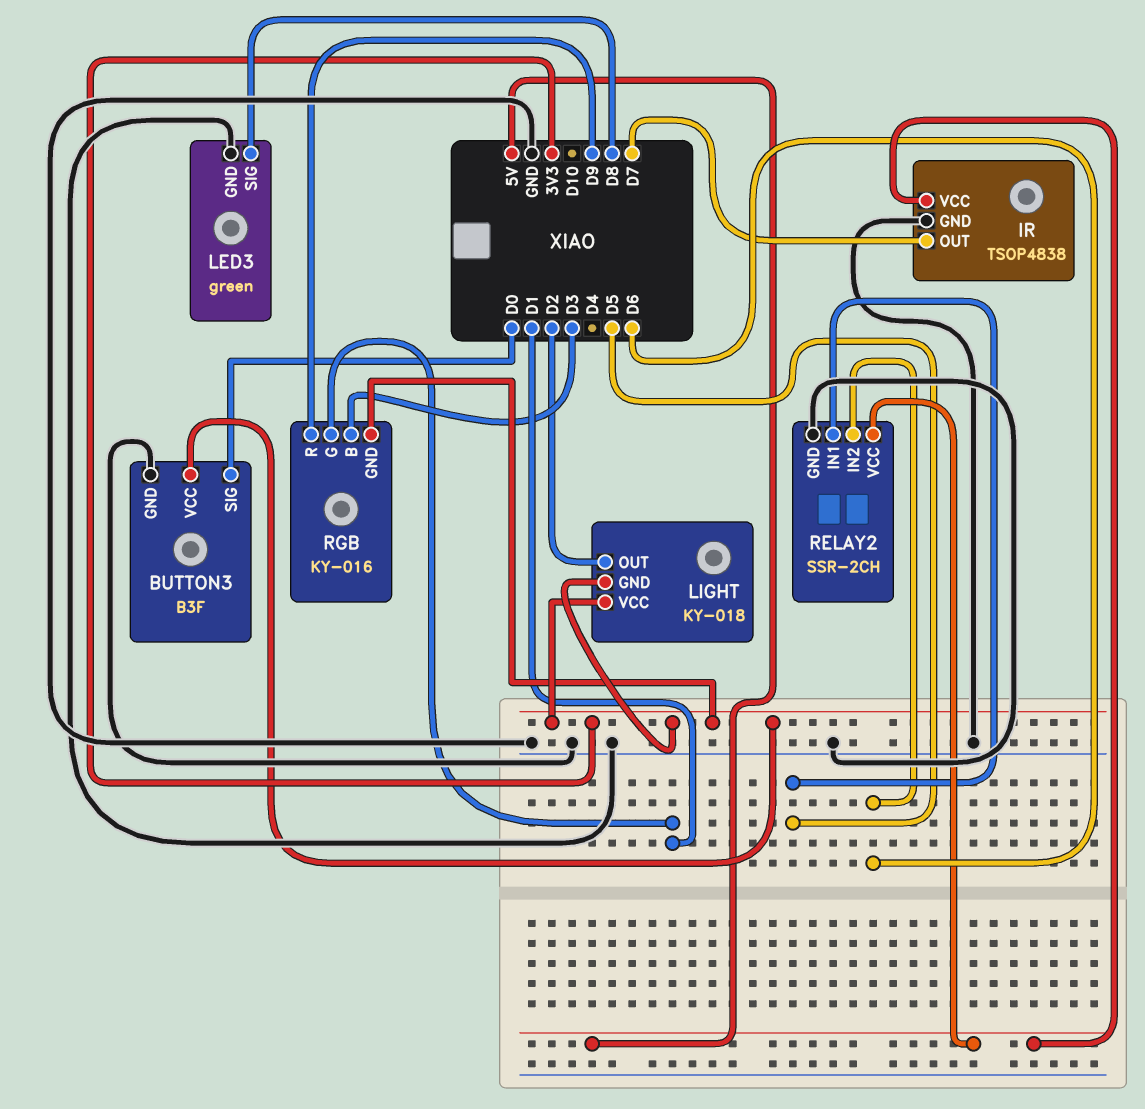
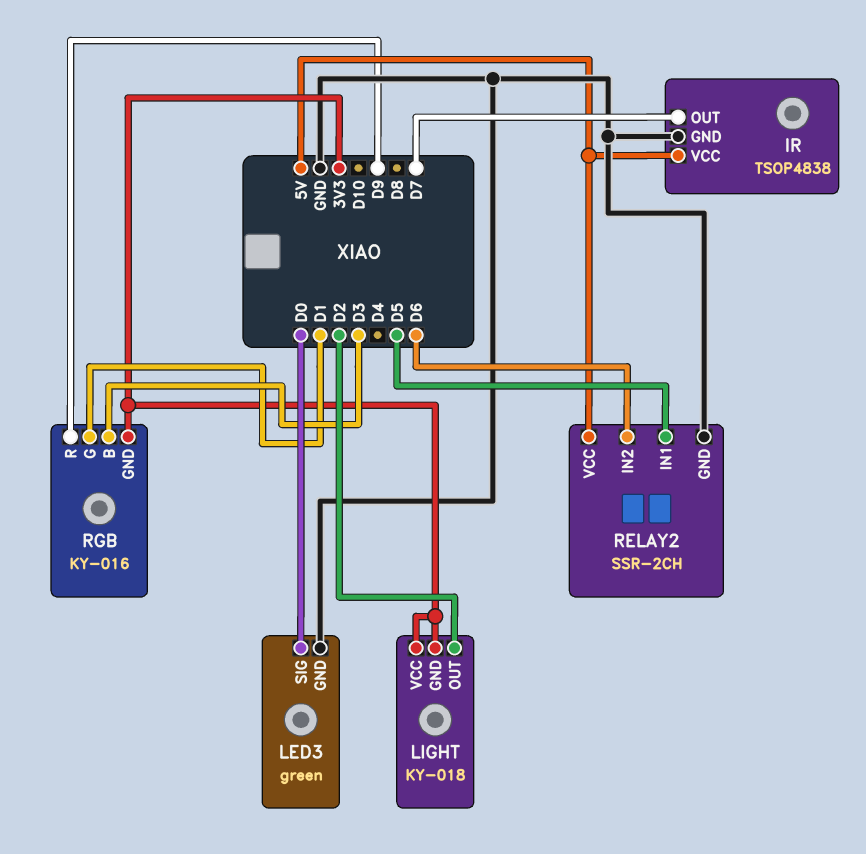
BUTTON3: B3F -> none
BUTTON3 pin GND: GND -> none
BUTTON3 pin SIG: D0 -> none
BUTTON3 pin VCC: 3V3 -> none
LED3 pin SIG: D8 -> D0

